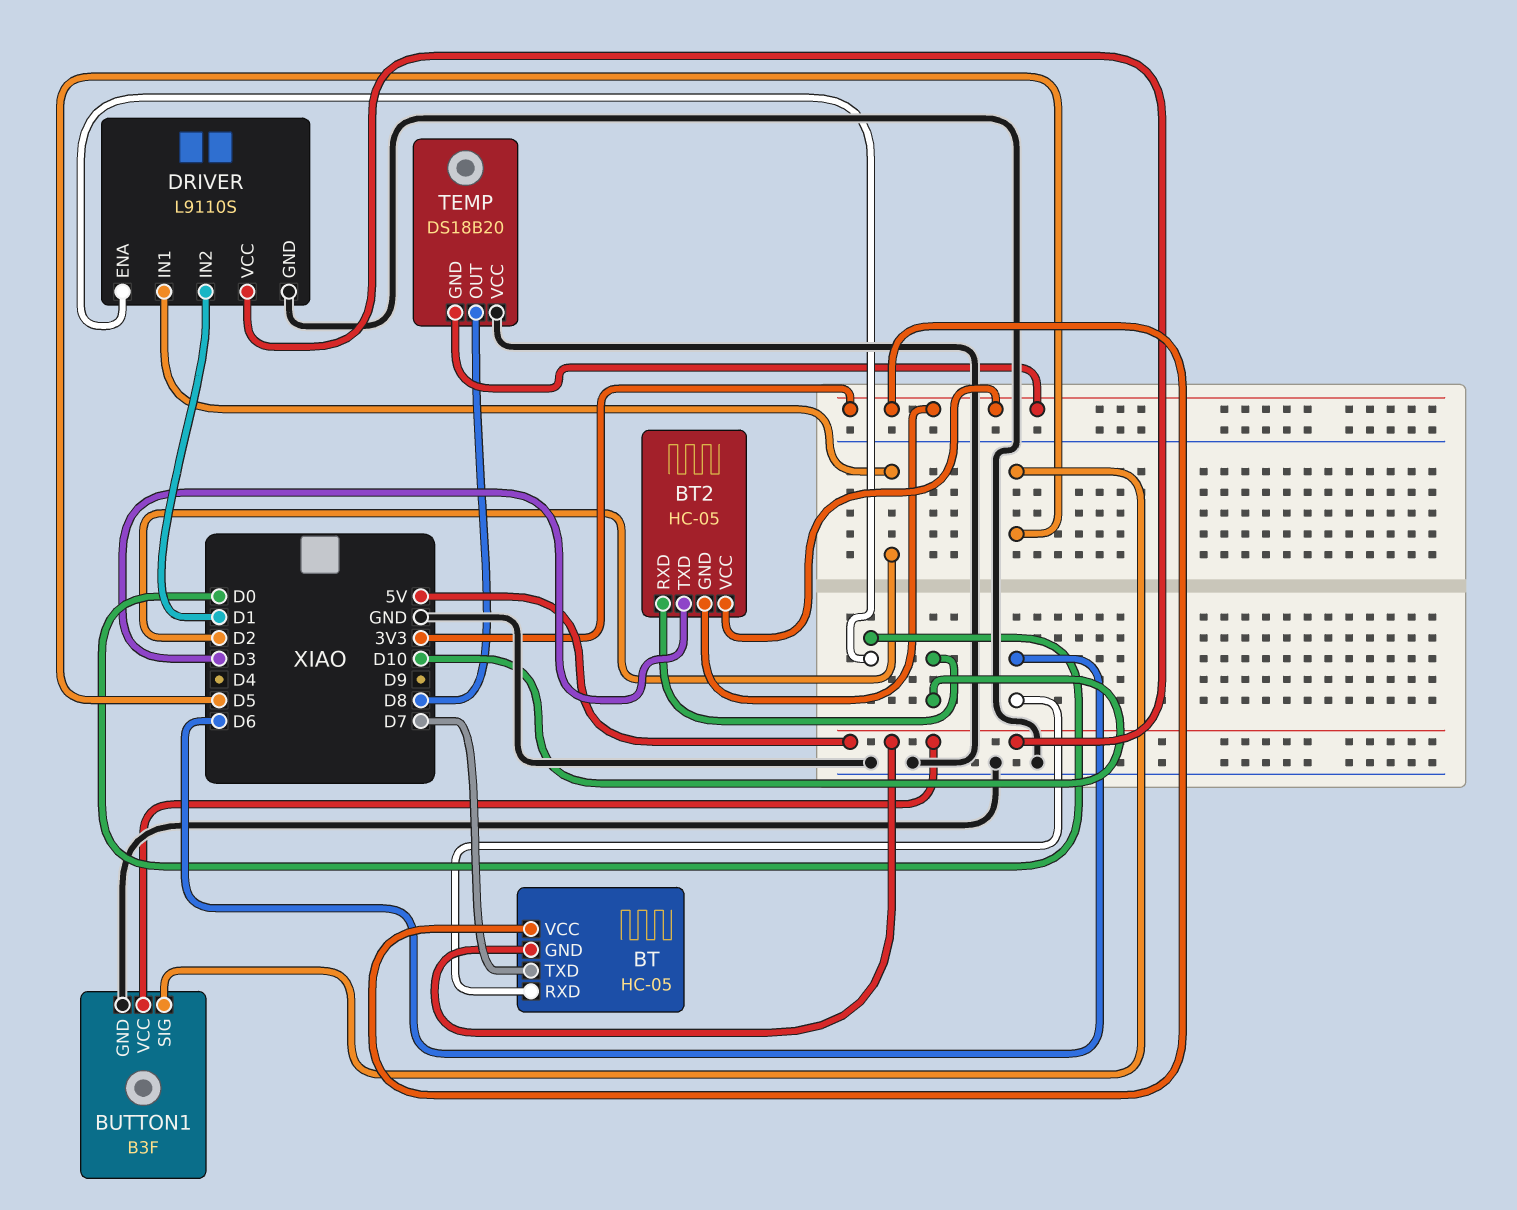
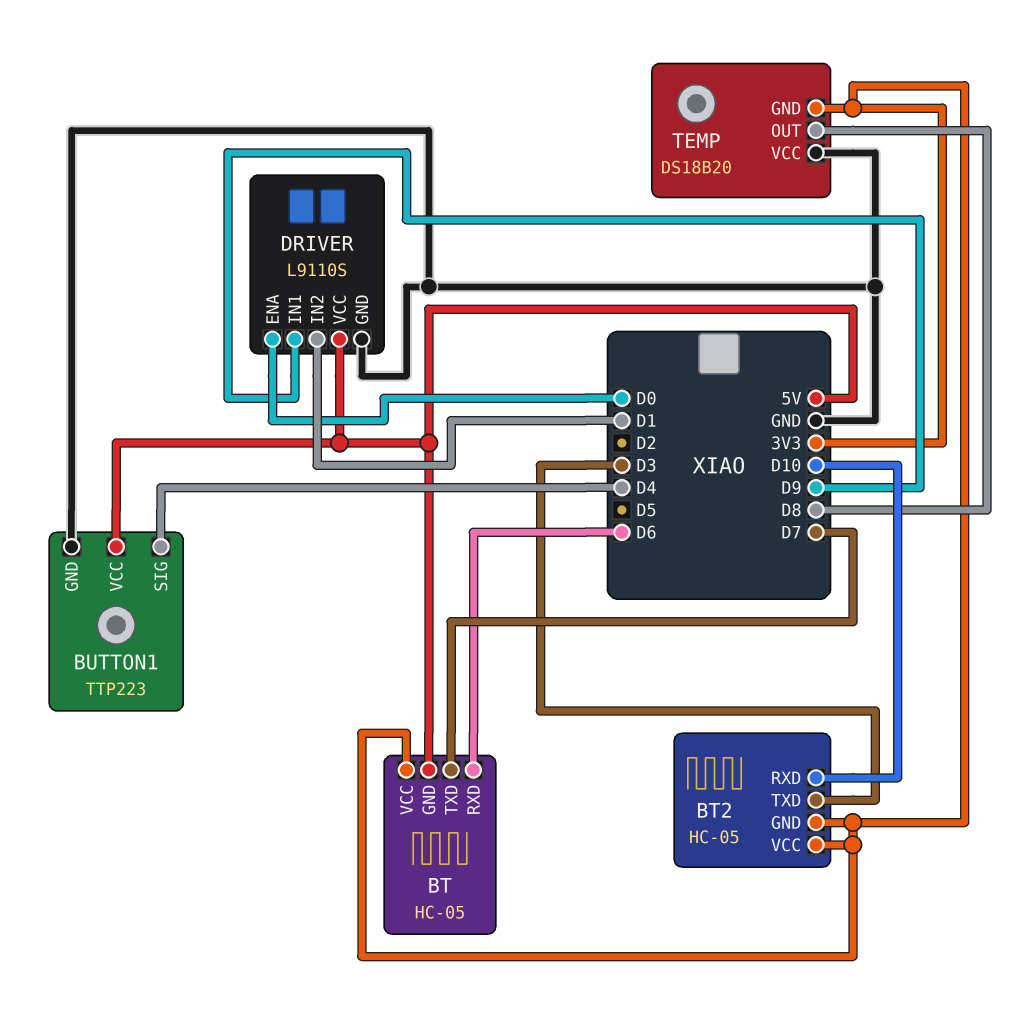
BUTTON1: B3F -> TTP223
BUTTON1 pin SIG: D5 -> D4
DRIVER pin IN1: D2 -> D9

